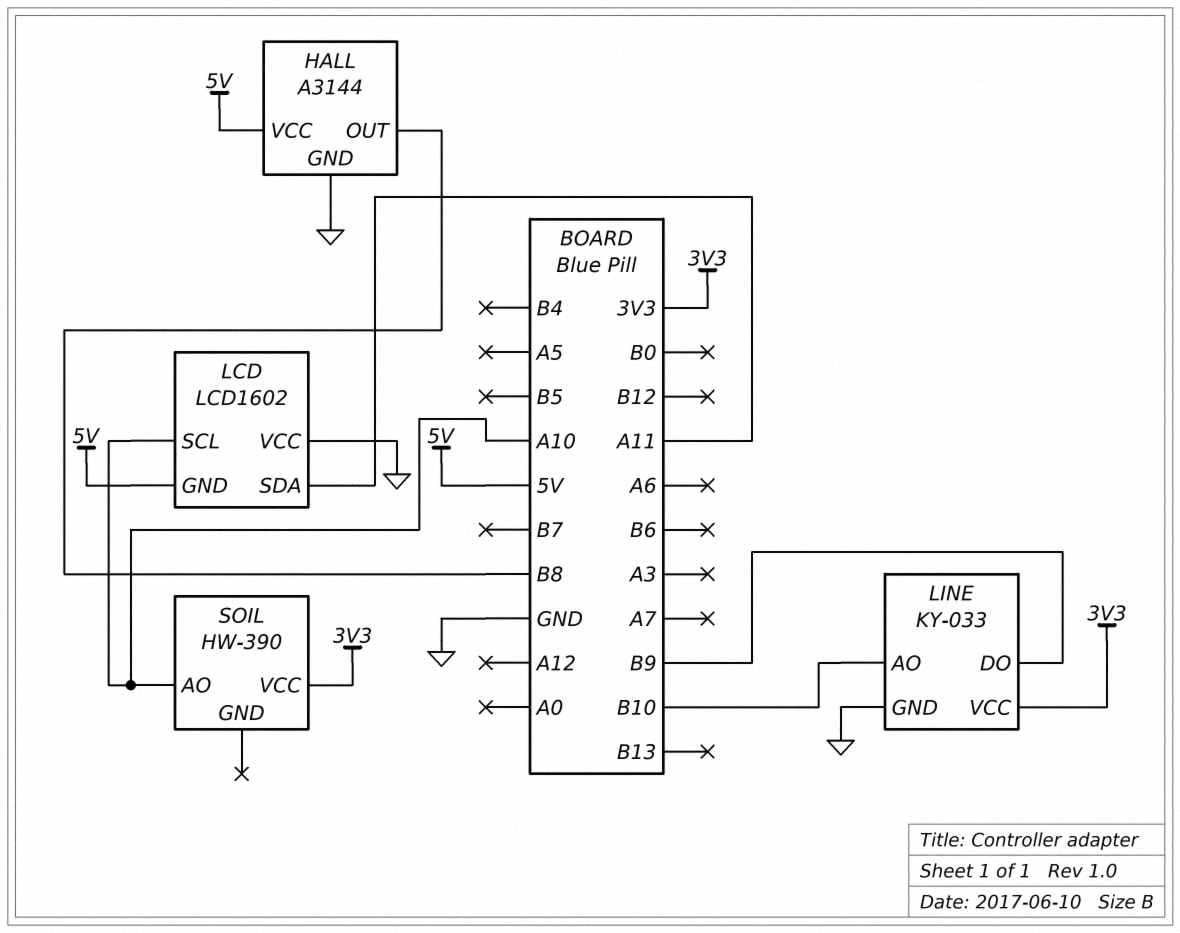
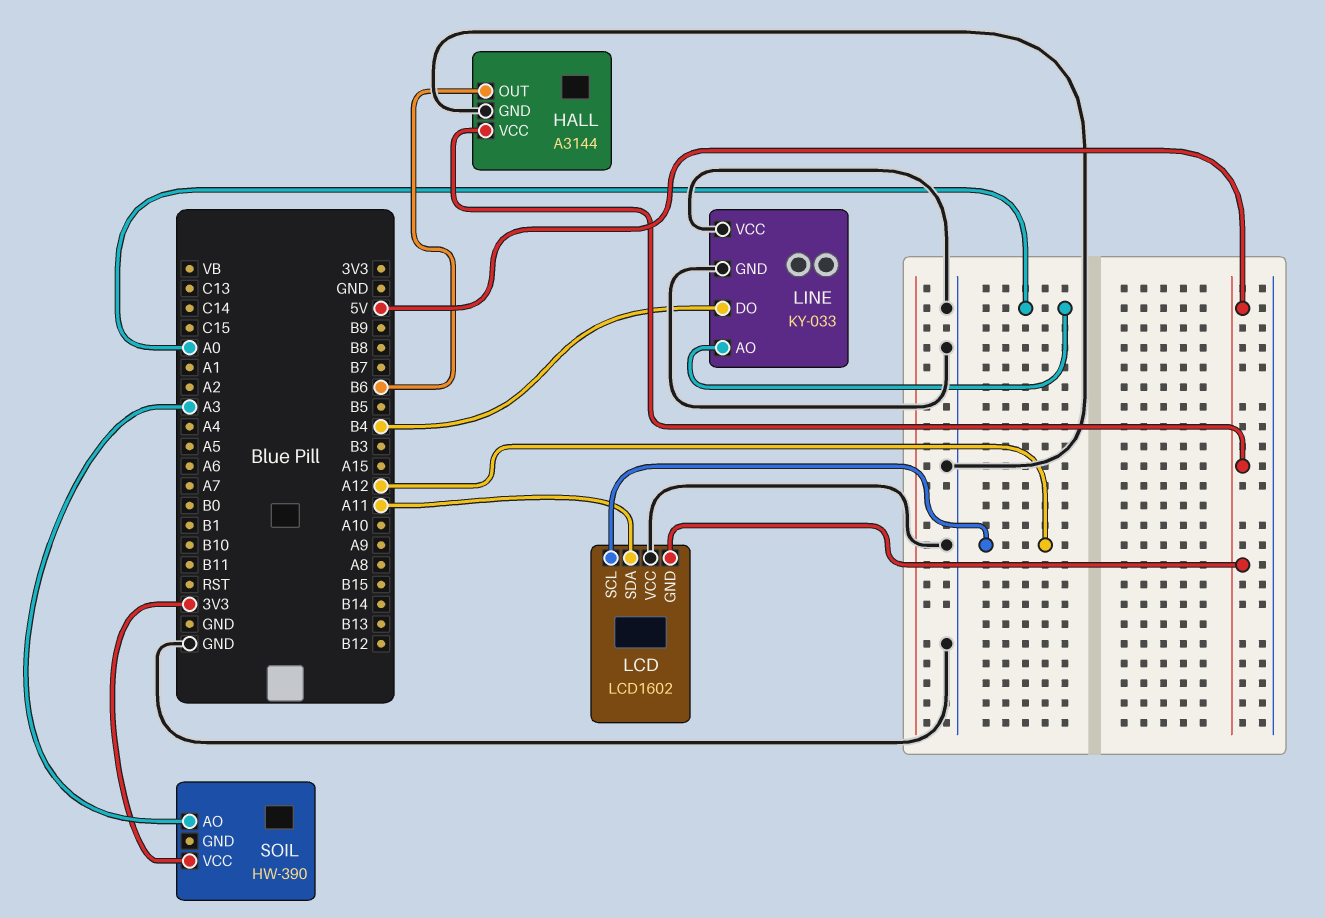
HALL pin OUT: B8 -> B6
LCD pin SCL: A10 -> A12
LINE pin AO: B10 -> A0
LINE pin DO: B9 -> B4
LINE pin VCC: 3V3 -> GND
SOIL pin AO: A10 -> A3

